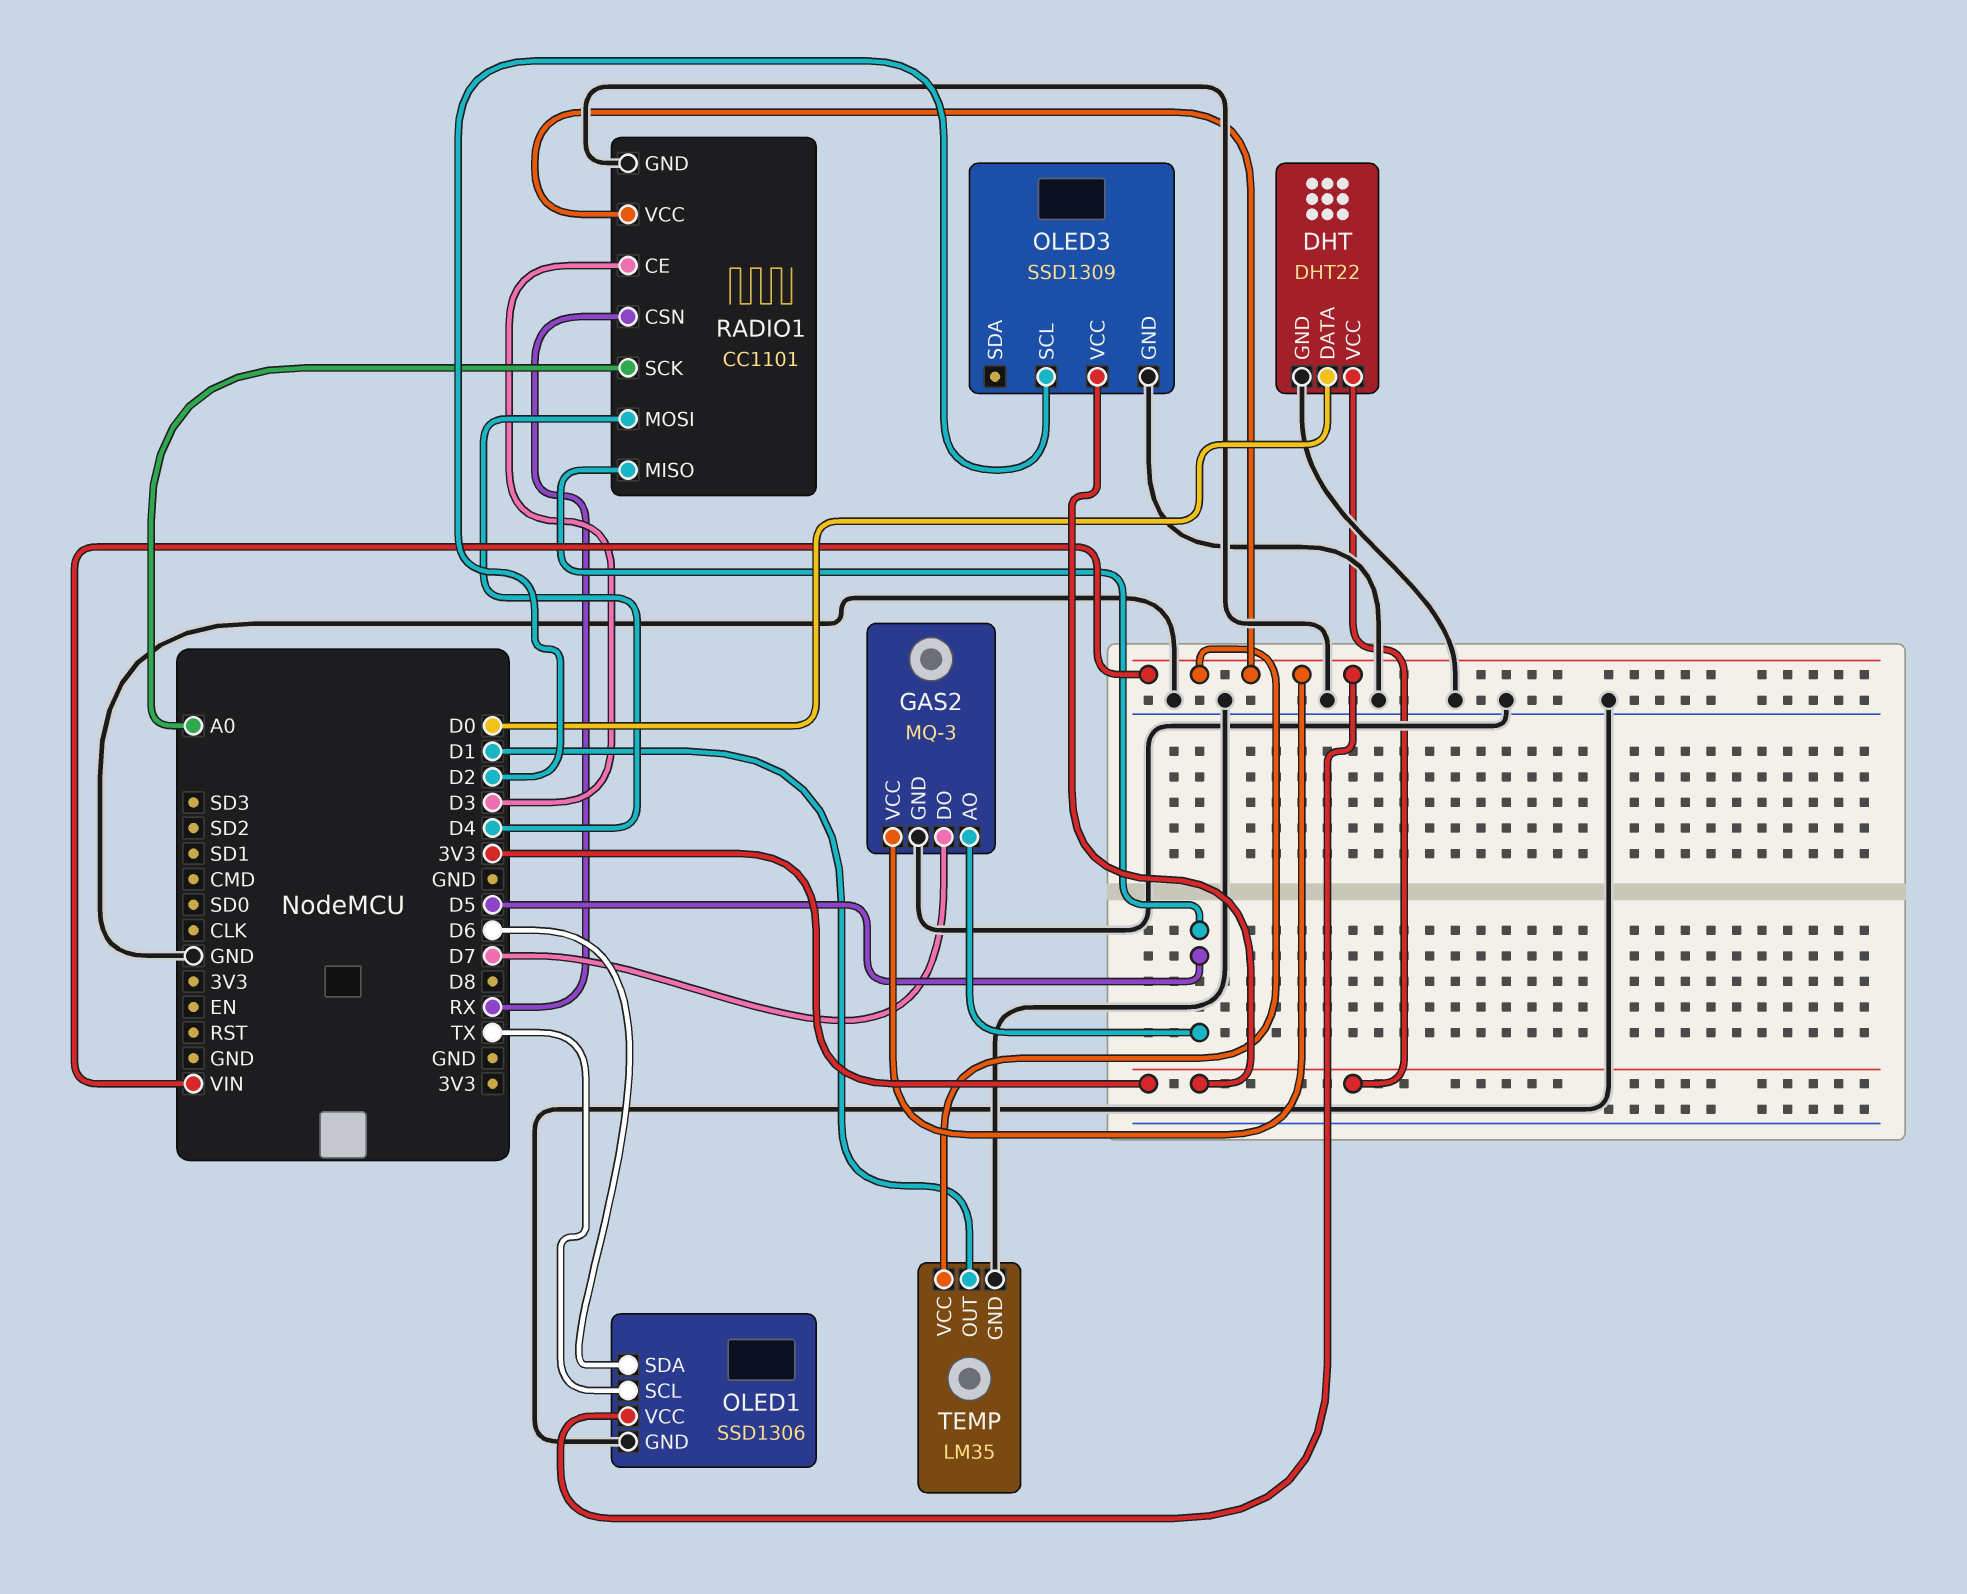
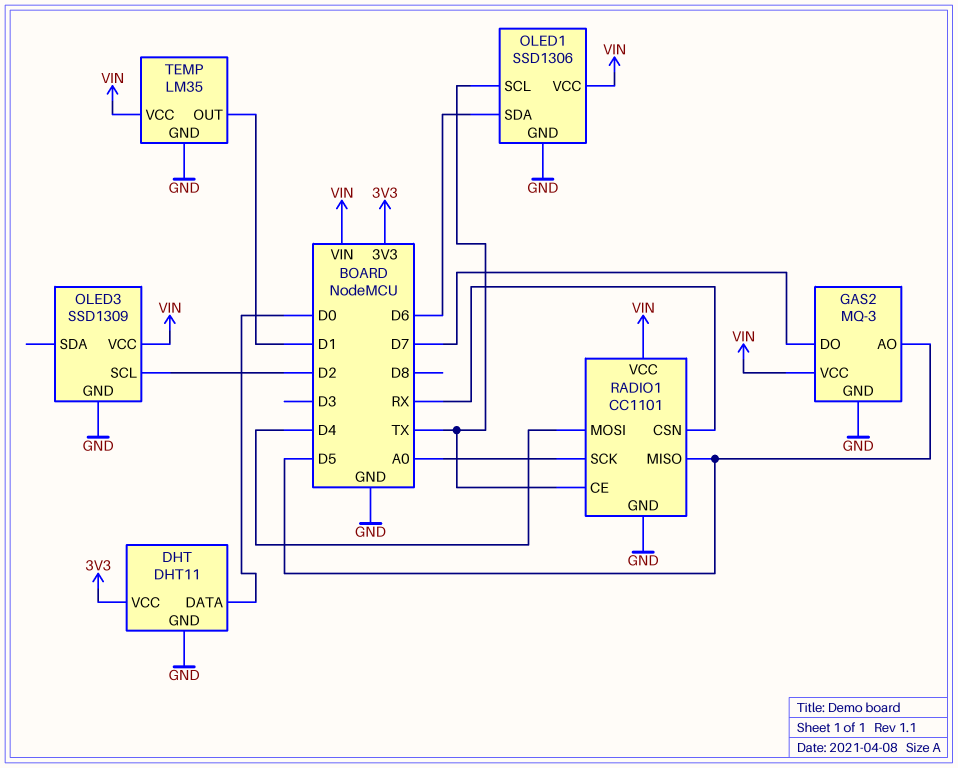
DHT: DHT22 -> DHT11
OLED3 pin VCC: 3V3 -> VIN
RADIO1 pin CE: D3 -> TX

